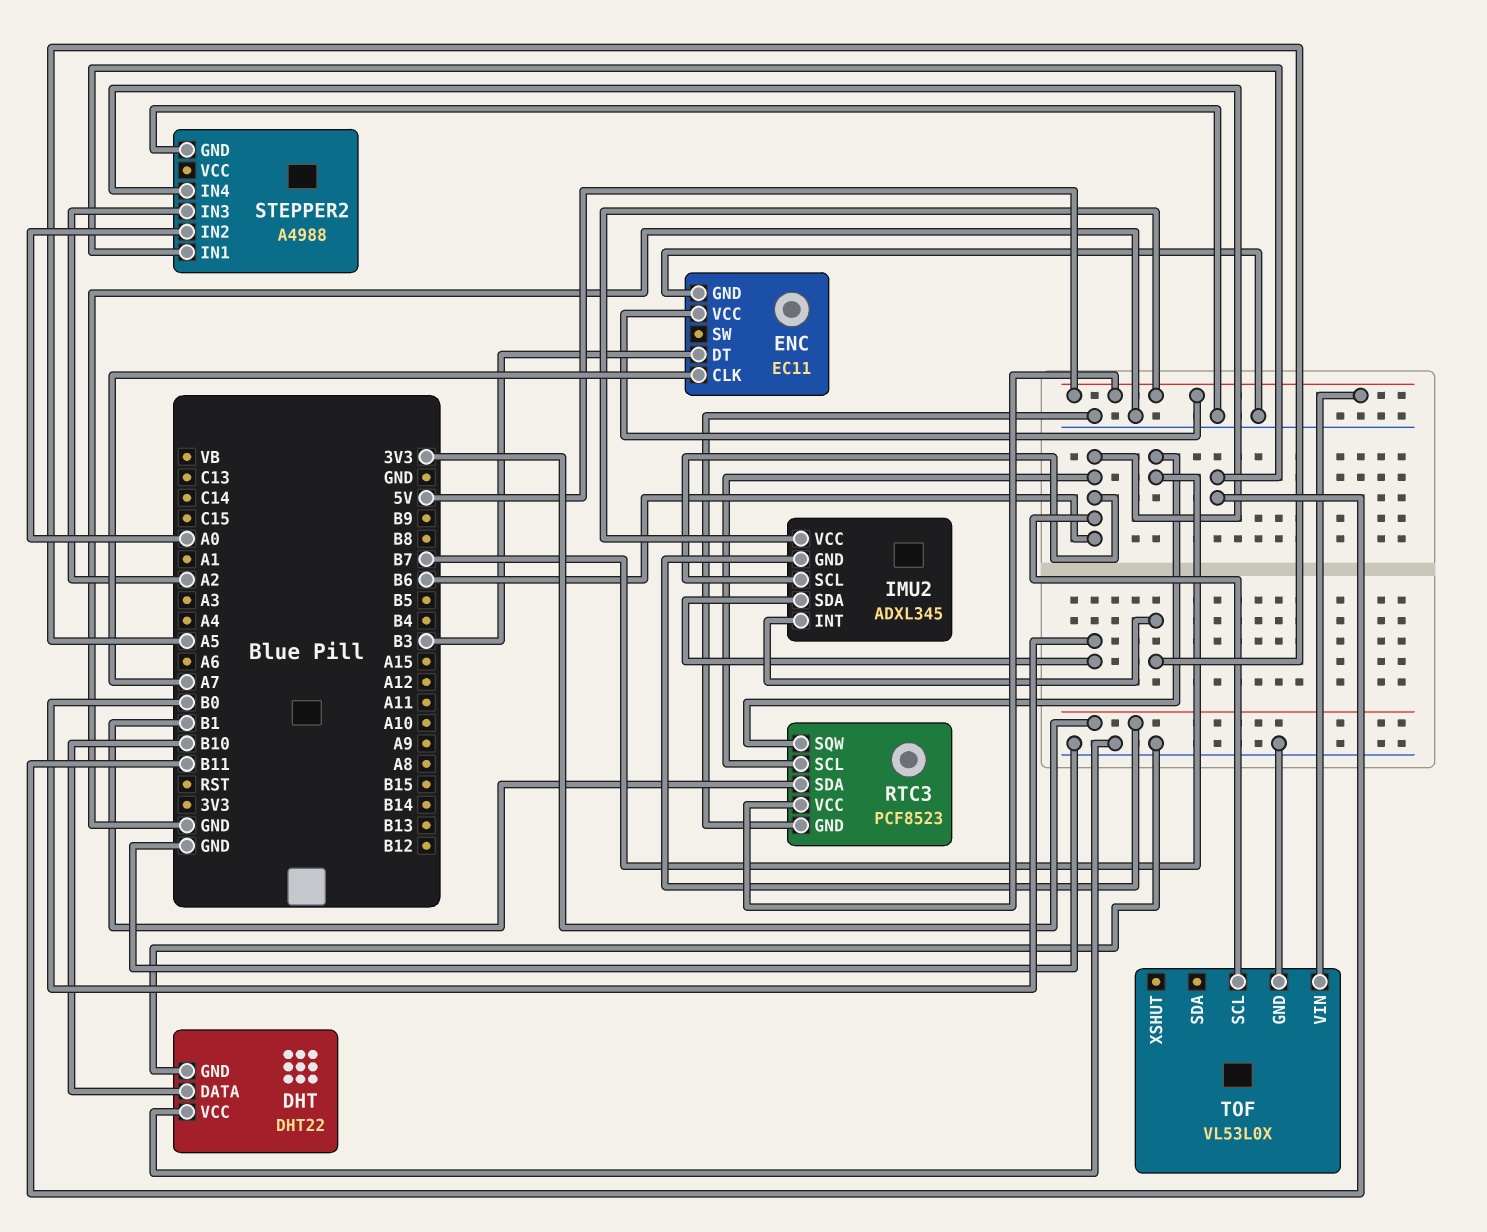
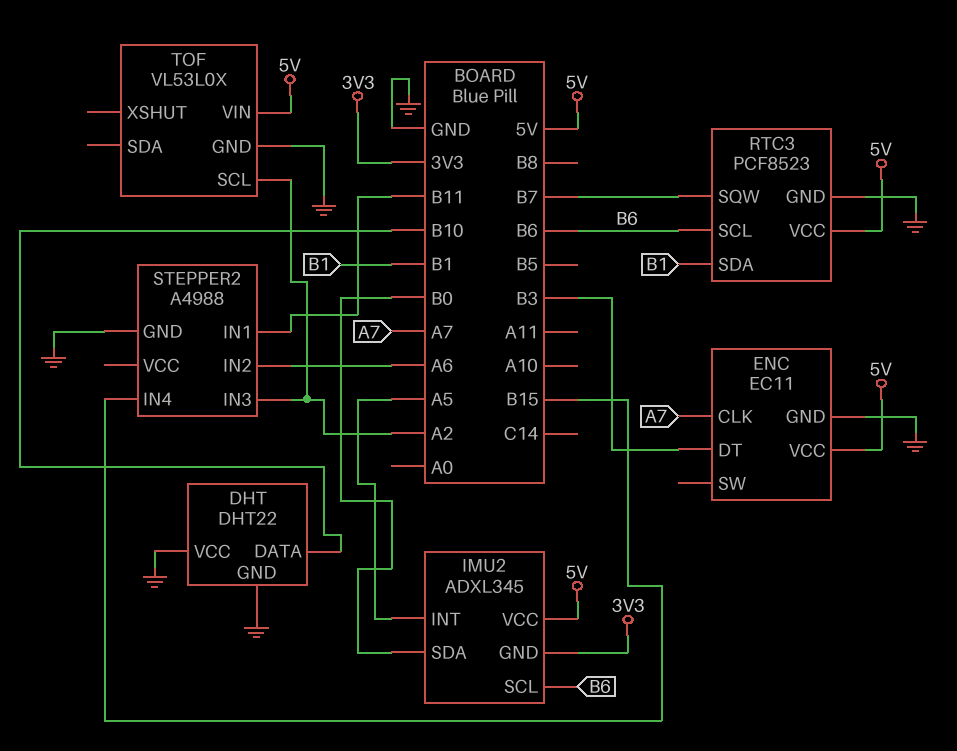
STEPPER2 pin IN2: A0 -> A6
STEPPER2 pin IN4: B6 -> B15
TOF pin SCL: B6 -> A2

